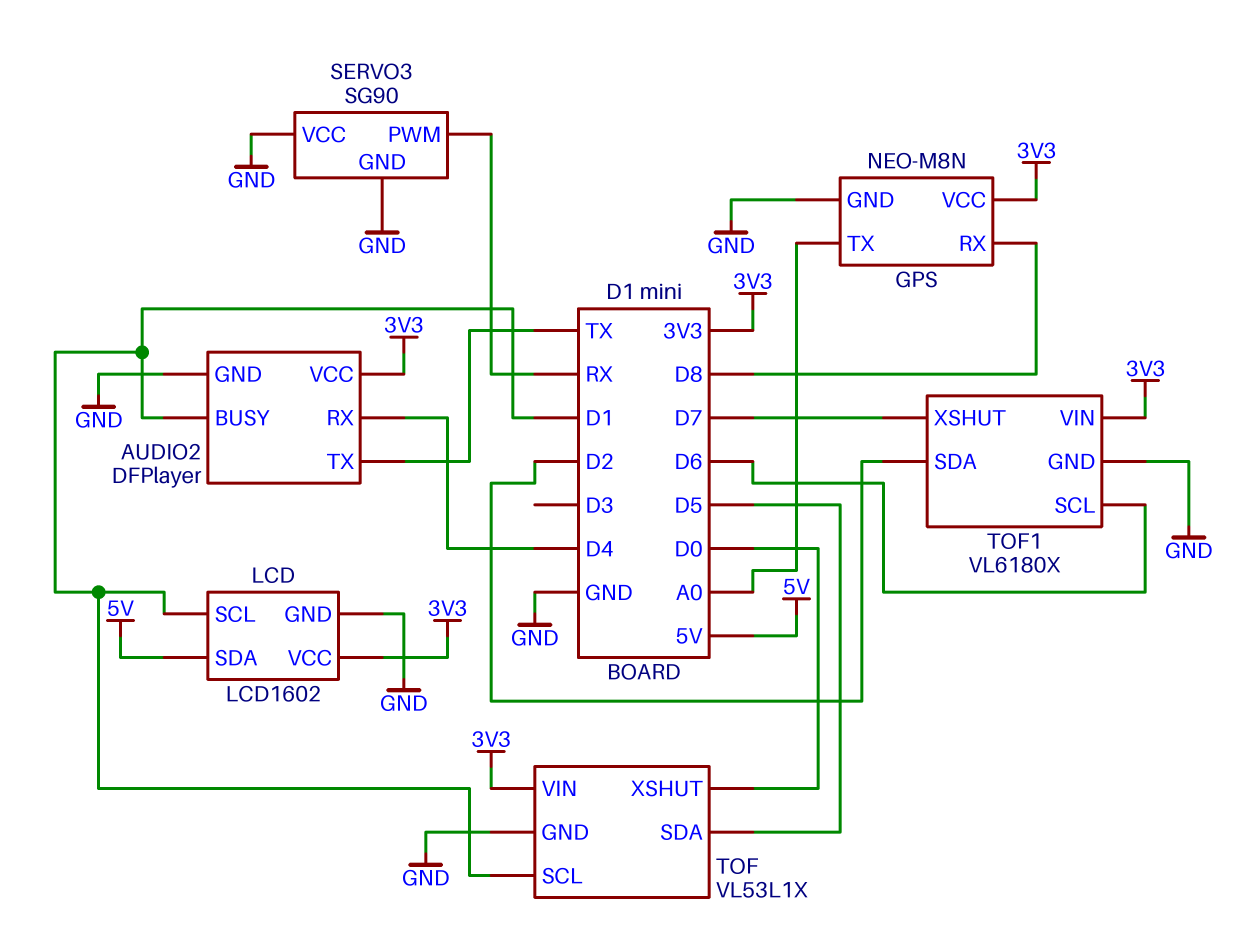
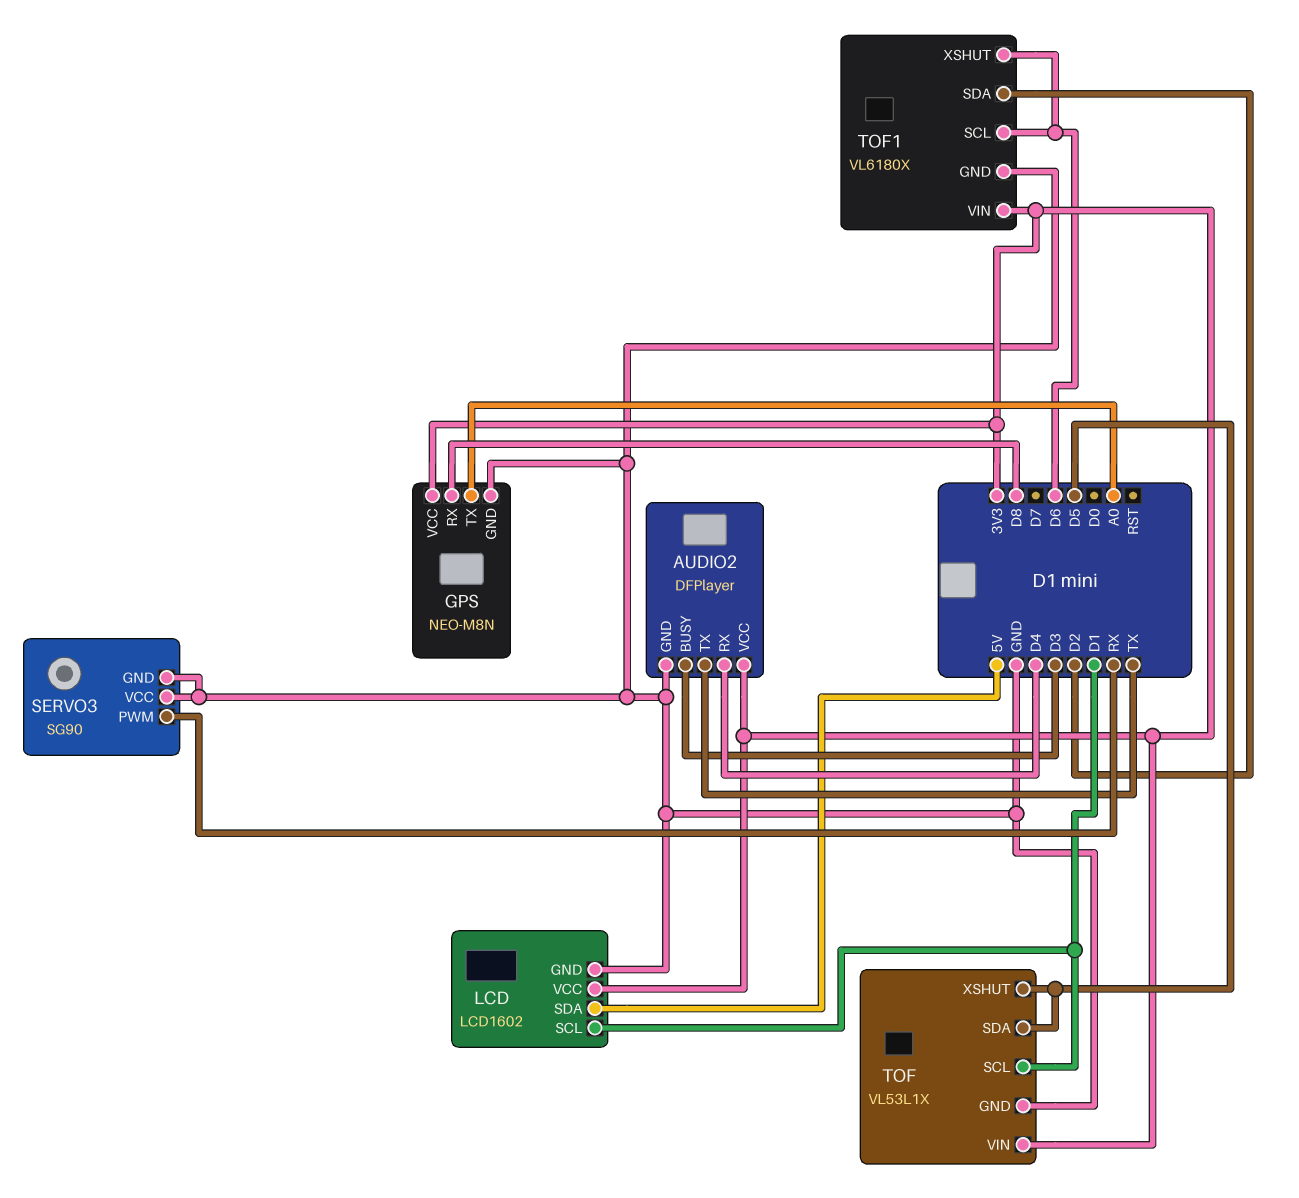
AUDIO2 pin BUSY: D1 -> D3
TOF pin XSHUT: D0 -> D5
TOF1 pin XSHUT: D7 -> D6

